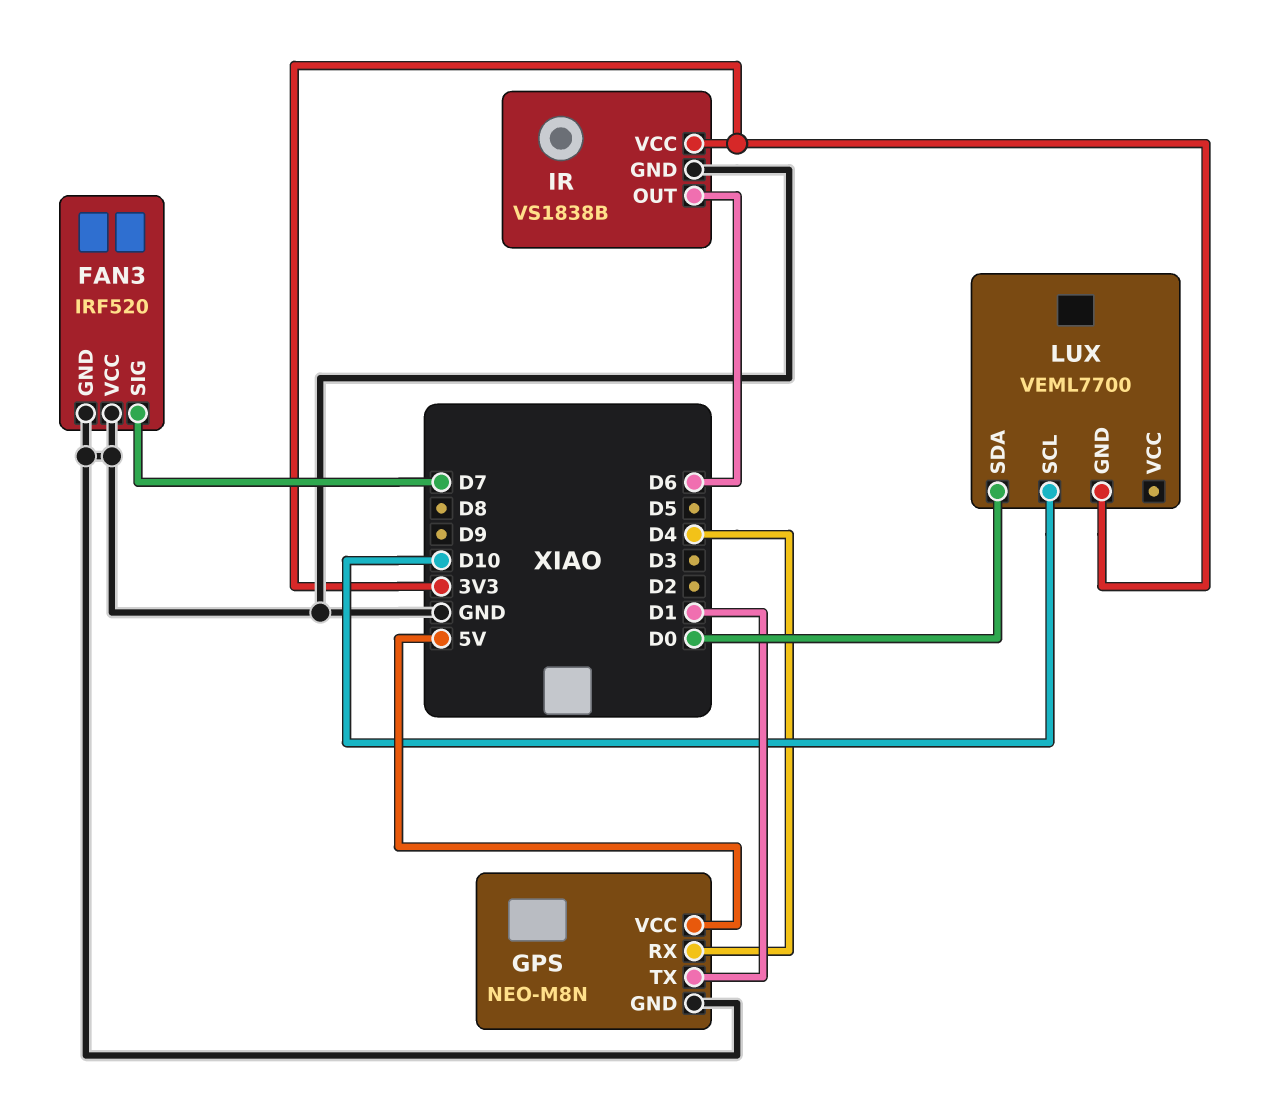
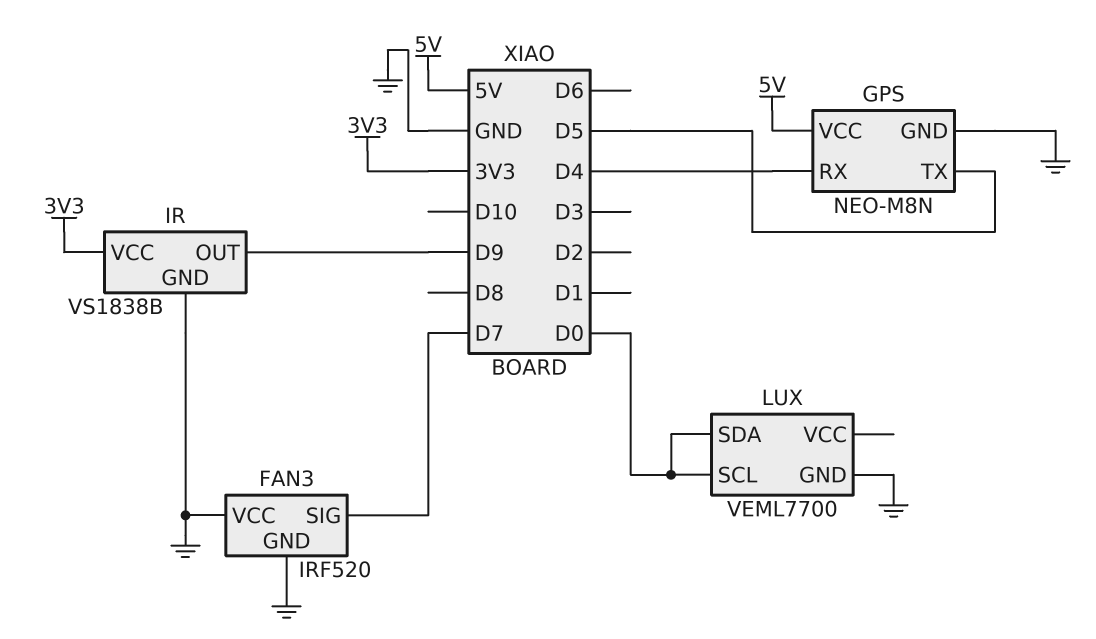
GPS pin TX: D1 -> D5
IR pin OUT: D6 -> D9
LUX pin GND: 3V3 -> GND
LUX pin SCL: D10 -> D0

